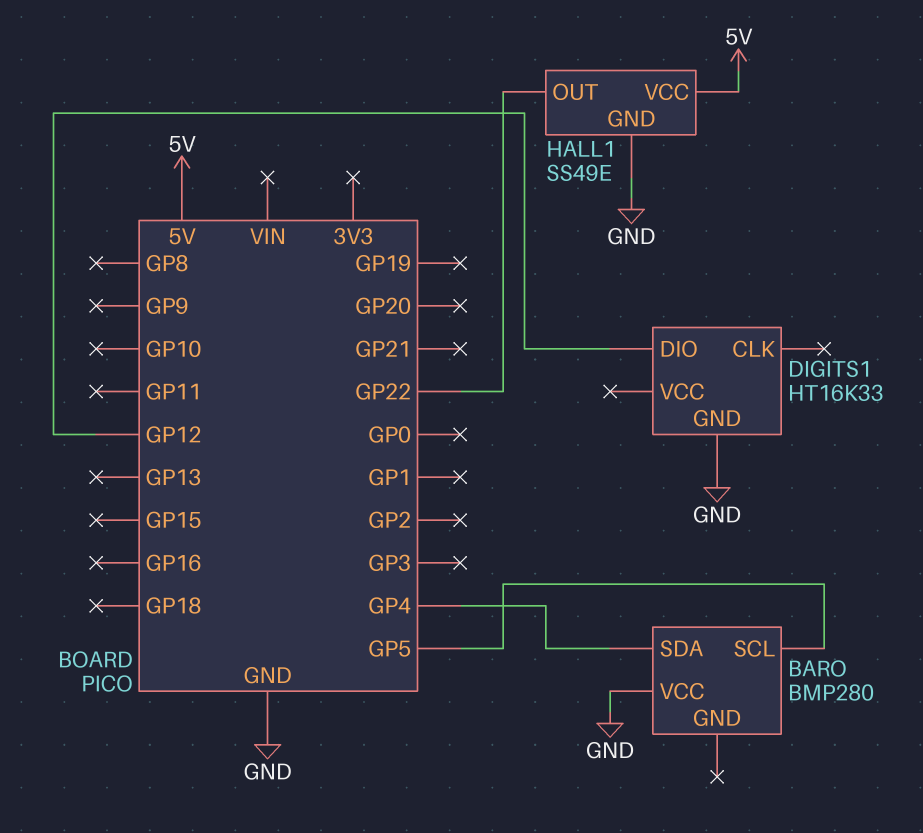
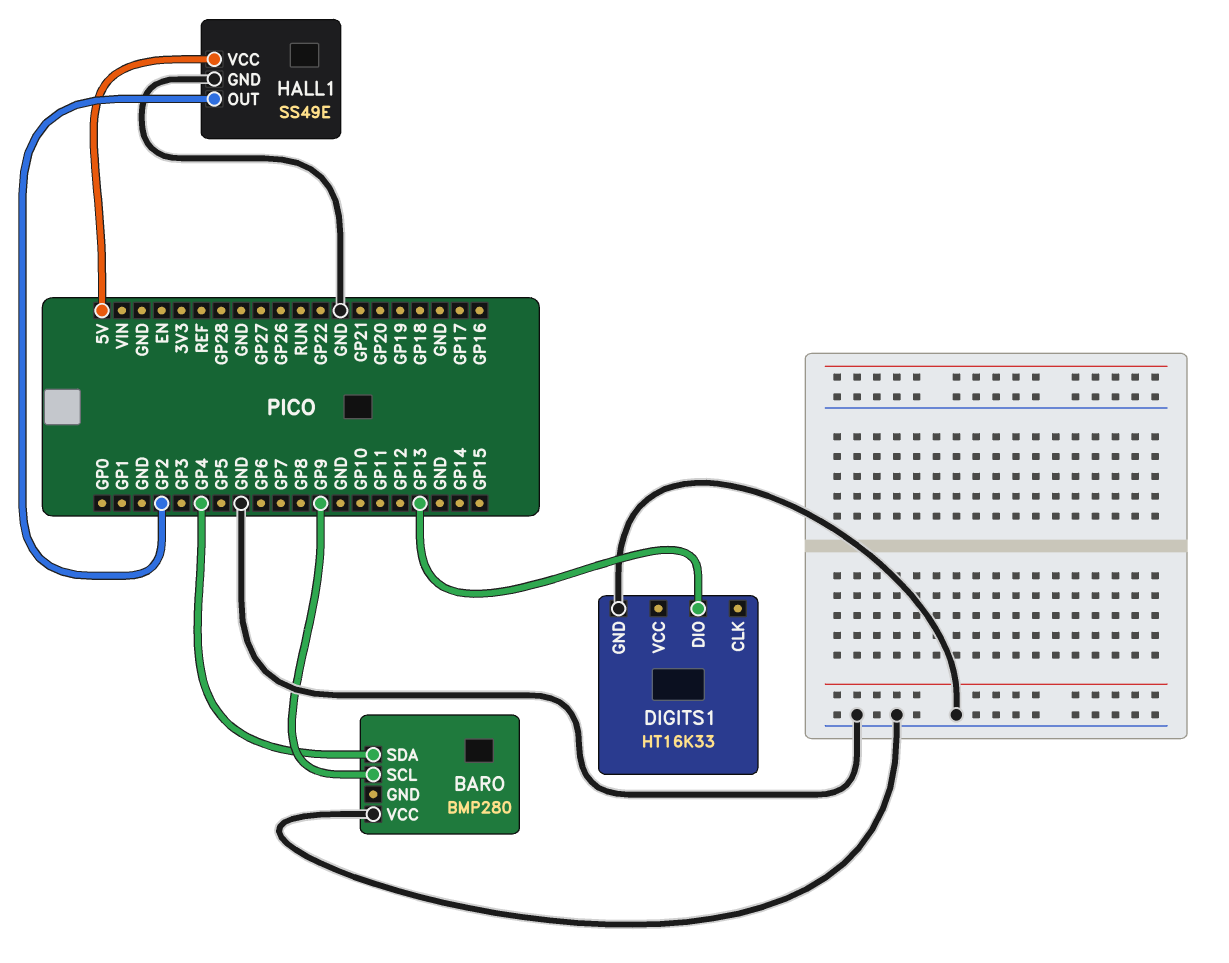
BARO pin SCL: GP5 -> GP9
DIGITS1 pin DIO: GP12 -> GP13
HALL1 pin OUT: GP22 -> GP2

